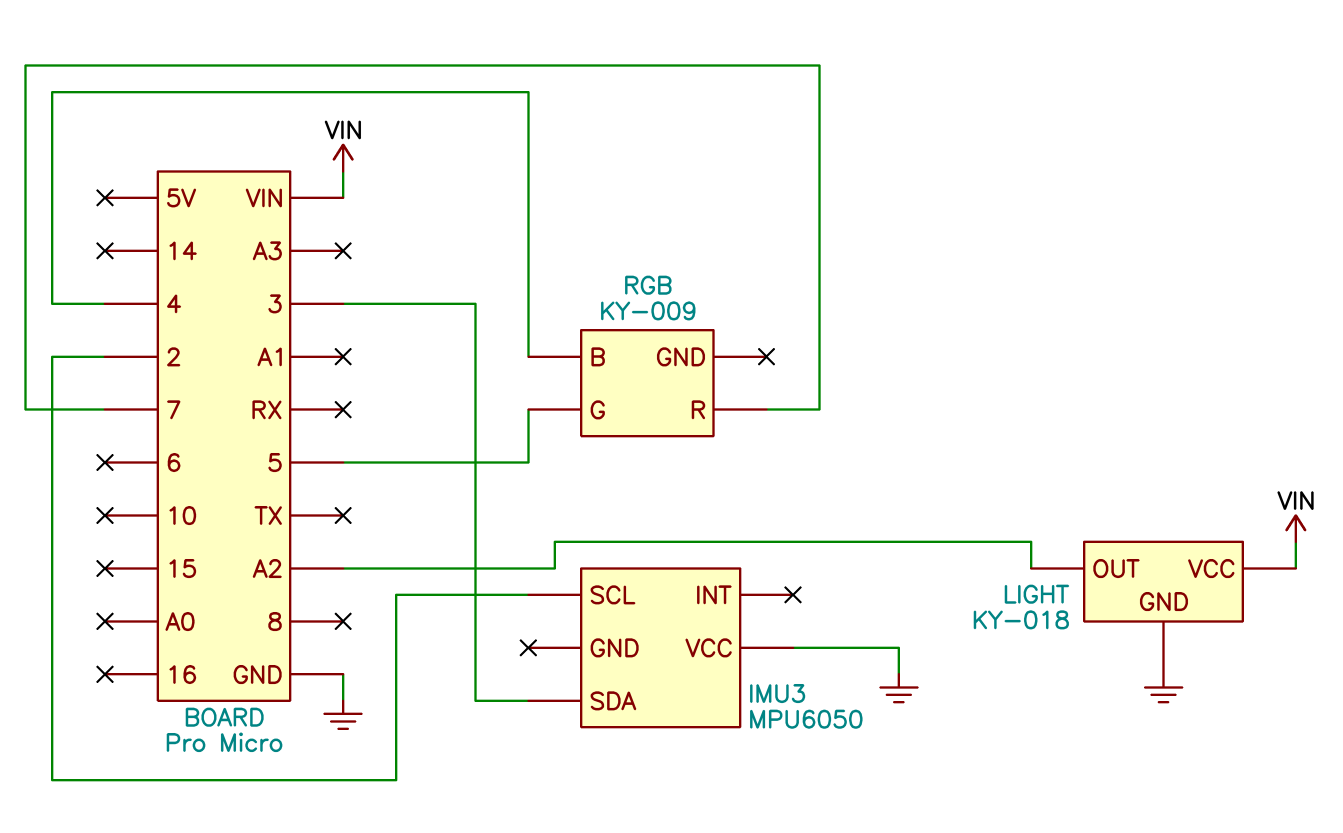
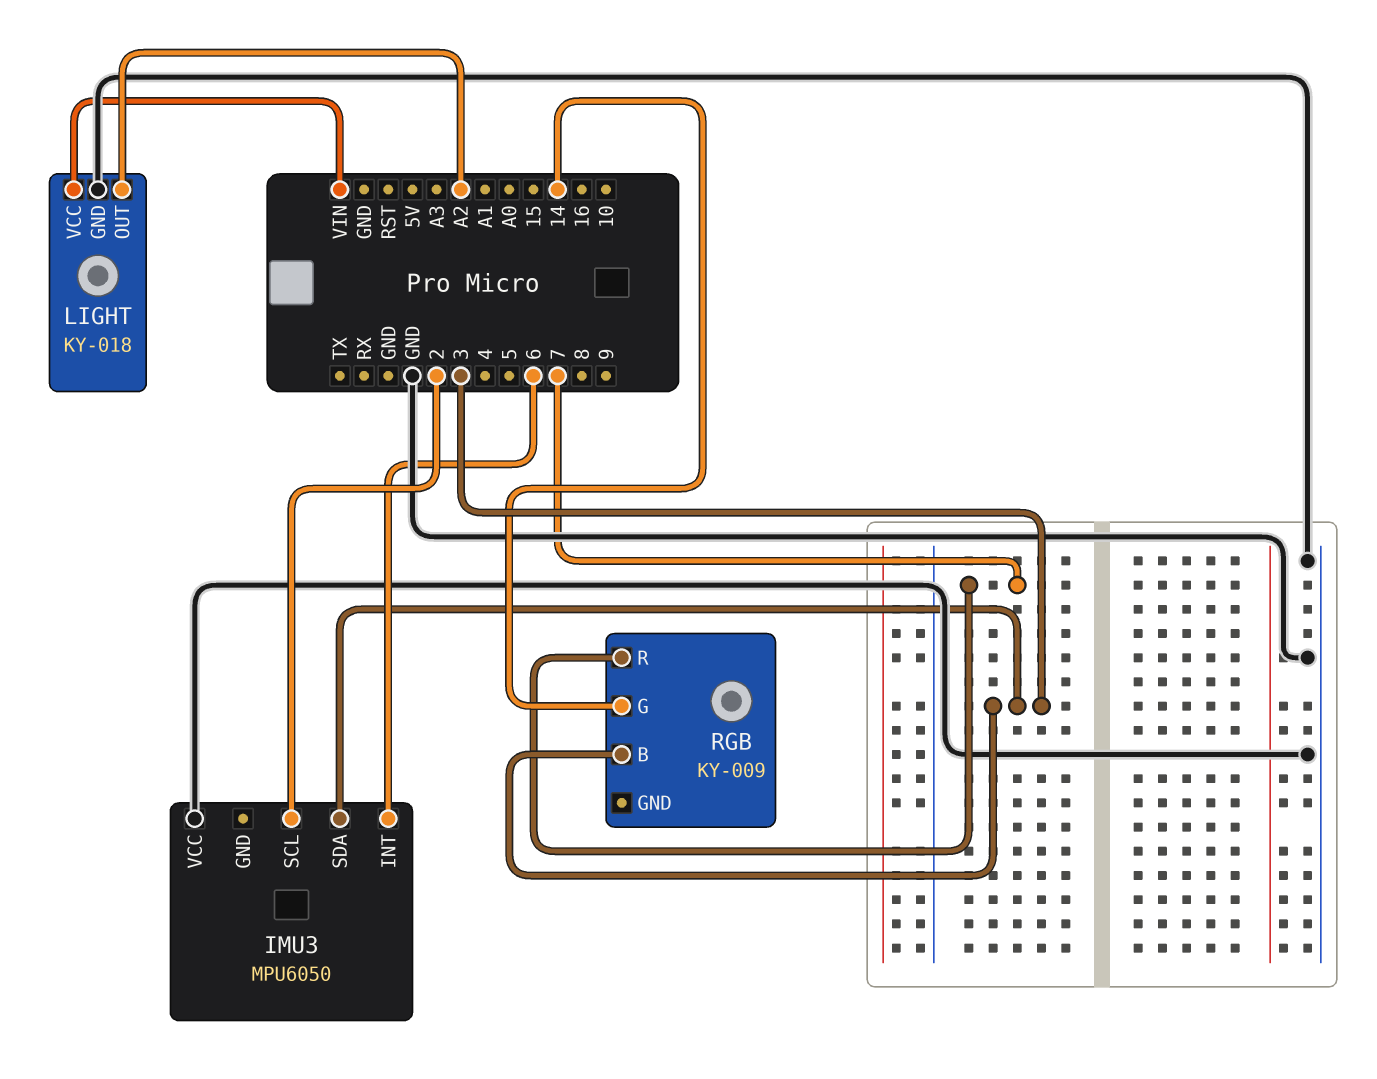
IMU3 pin INT: none -> 6
RGB pin B: 4 -> 3
RGB pin G: 5 -> 14

